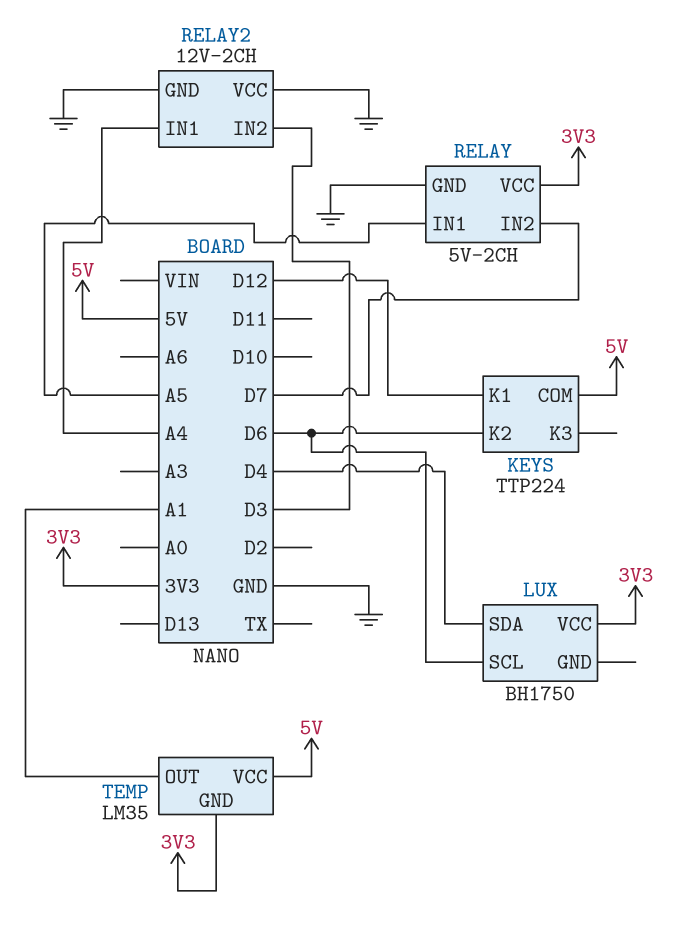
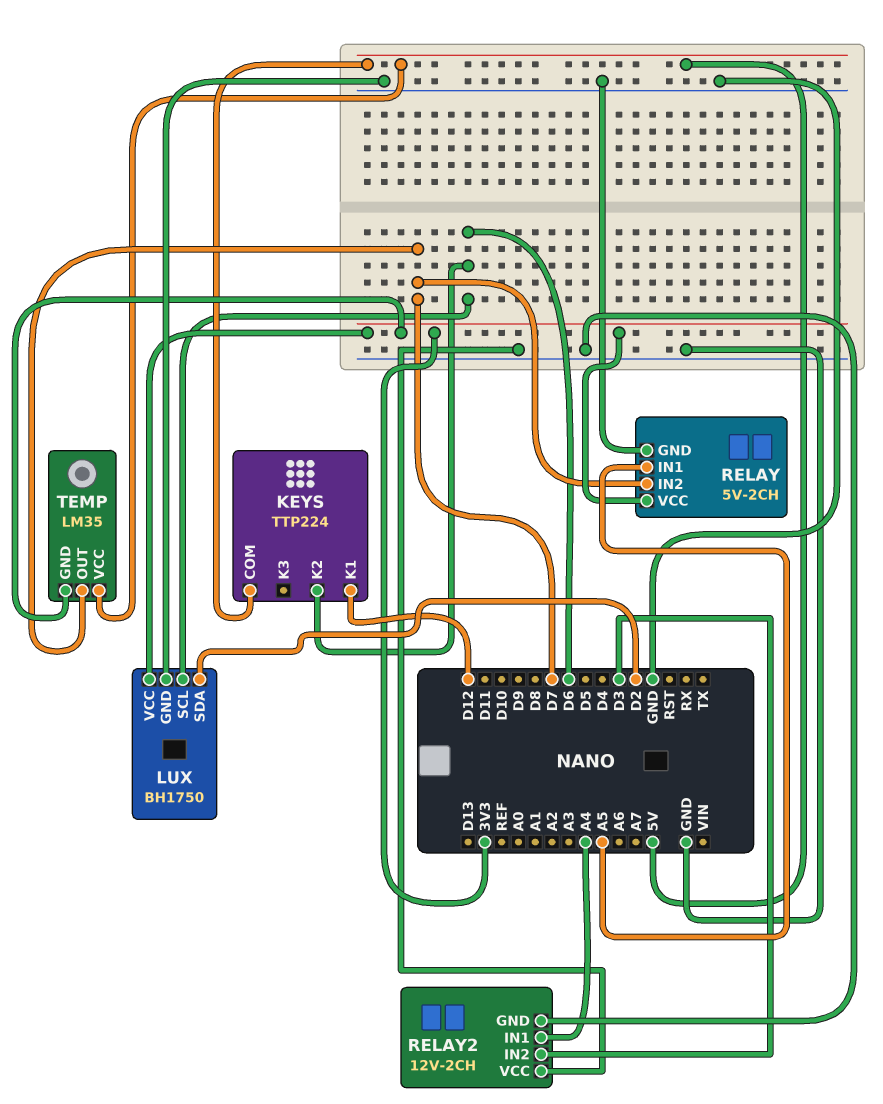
LUX pin GND: none -> GND
LUX pin SDA: D4 -> D2
TEMP pin OUT: A1 -> D7

